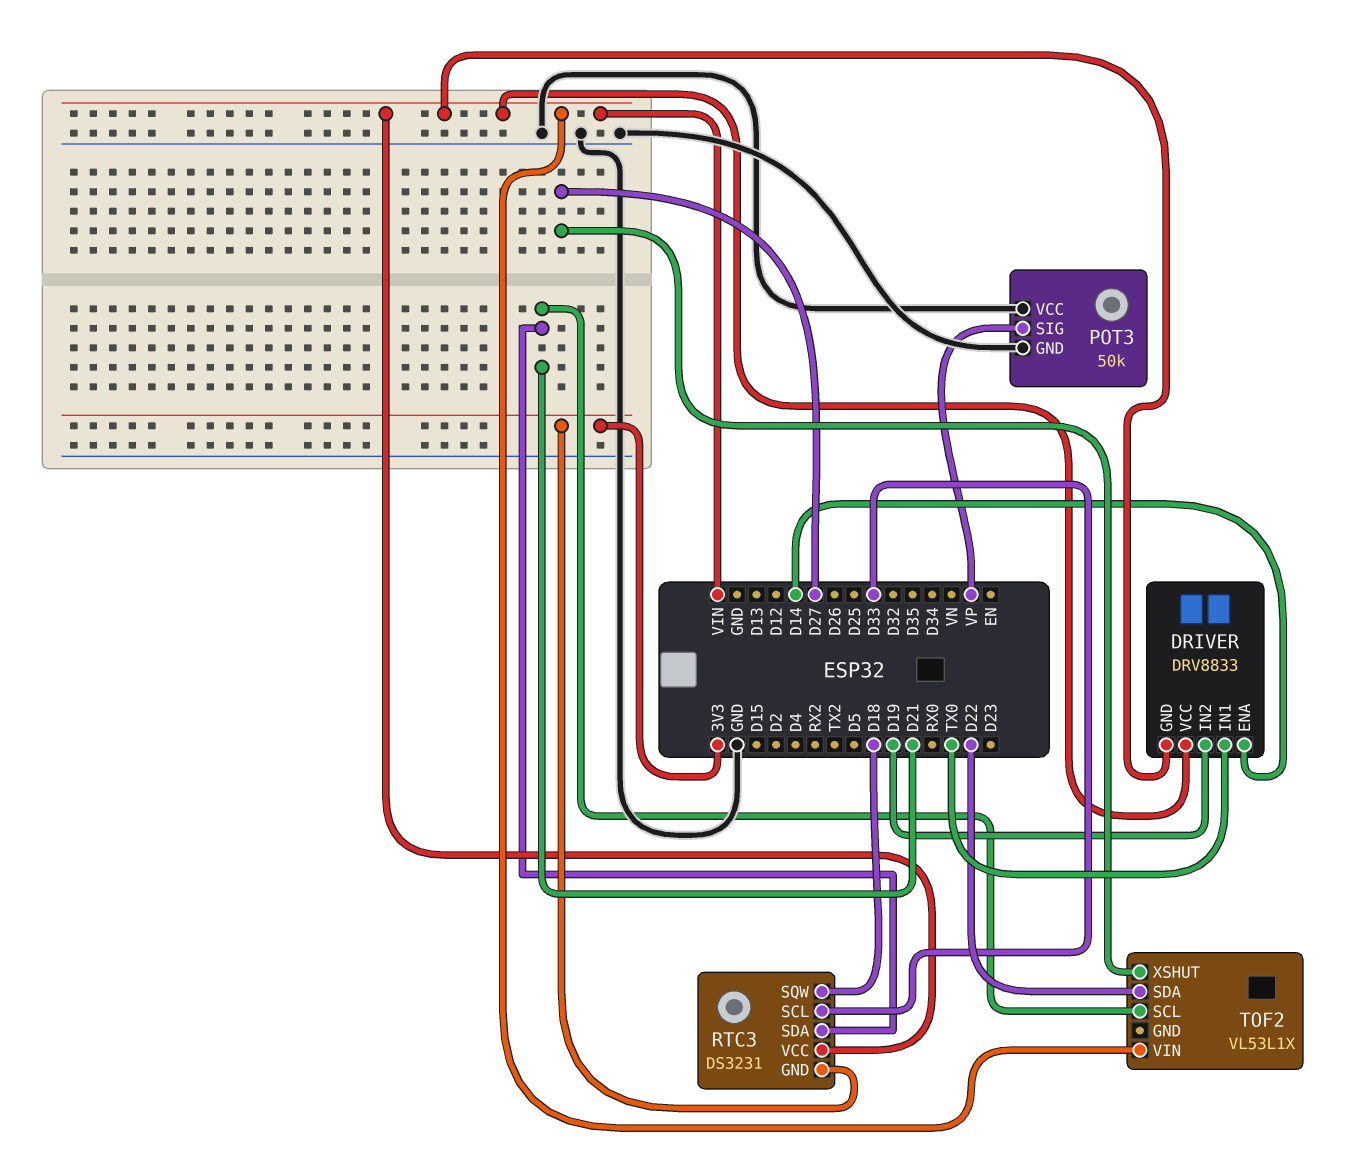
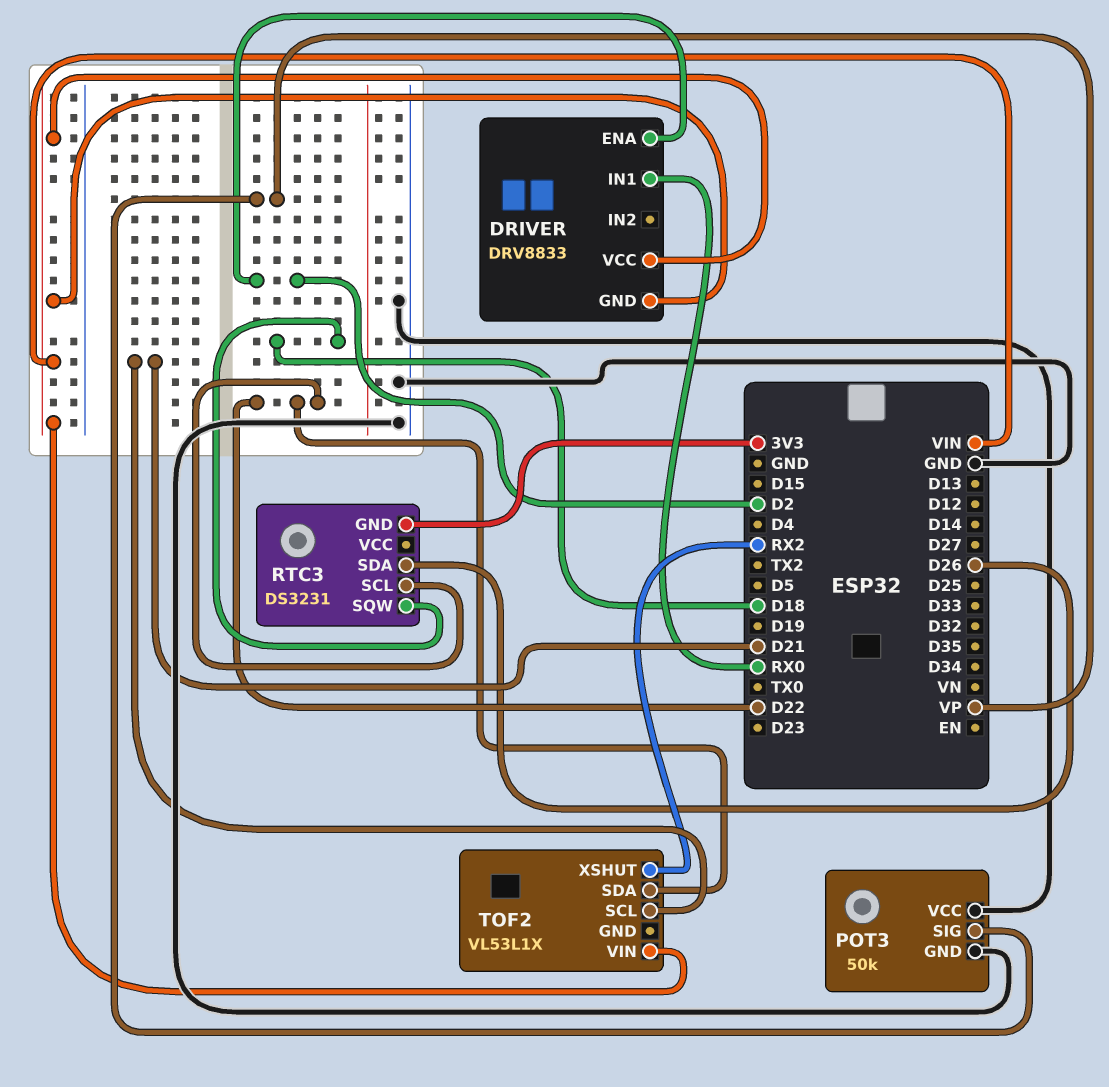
DRIVER pin ENA: D14 -> D2
DRIVER pin IN1: TX0 -> RX0
DRIVER pin IN2: D19 -> none
RTC3 pin SCL: D33 -> D22
RTC3 pin SDA: D21 -> D26
RTC3 pin VCC: VIN -> none
TOF2 pin XSHUT: D27 -> RX2

